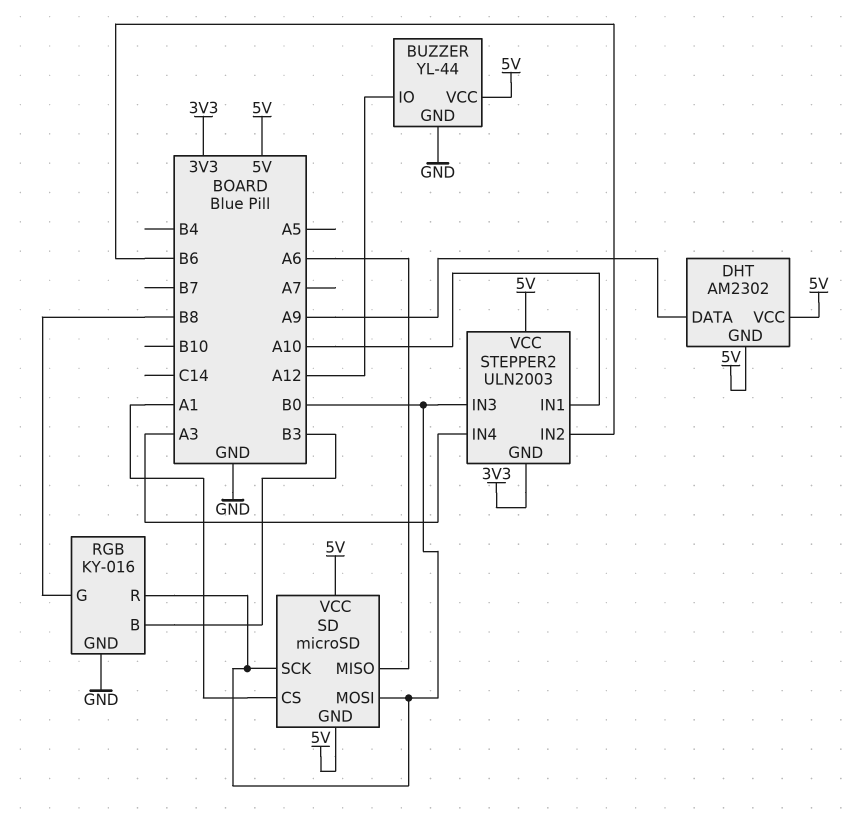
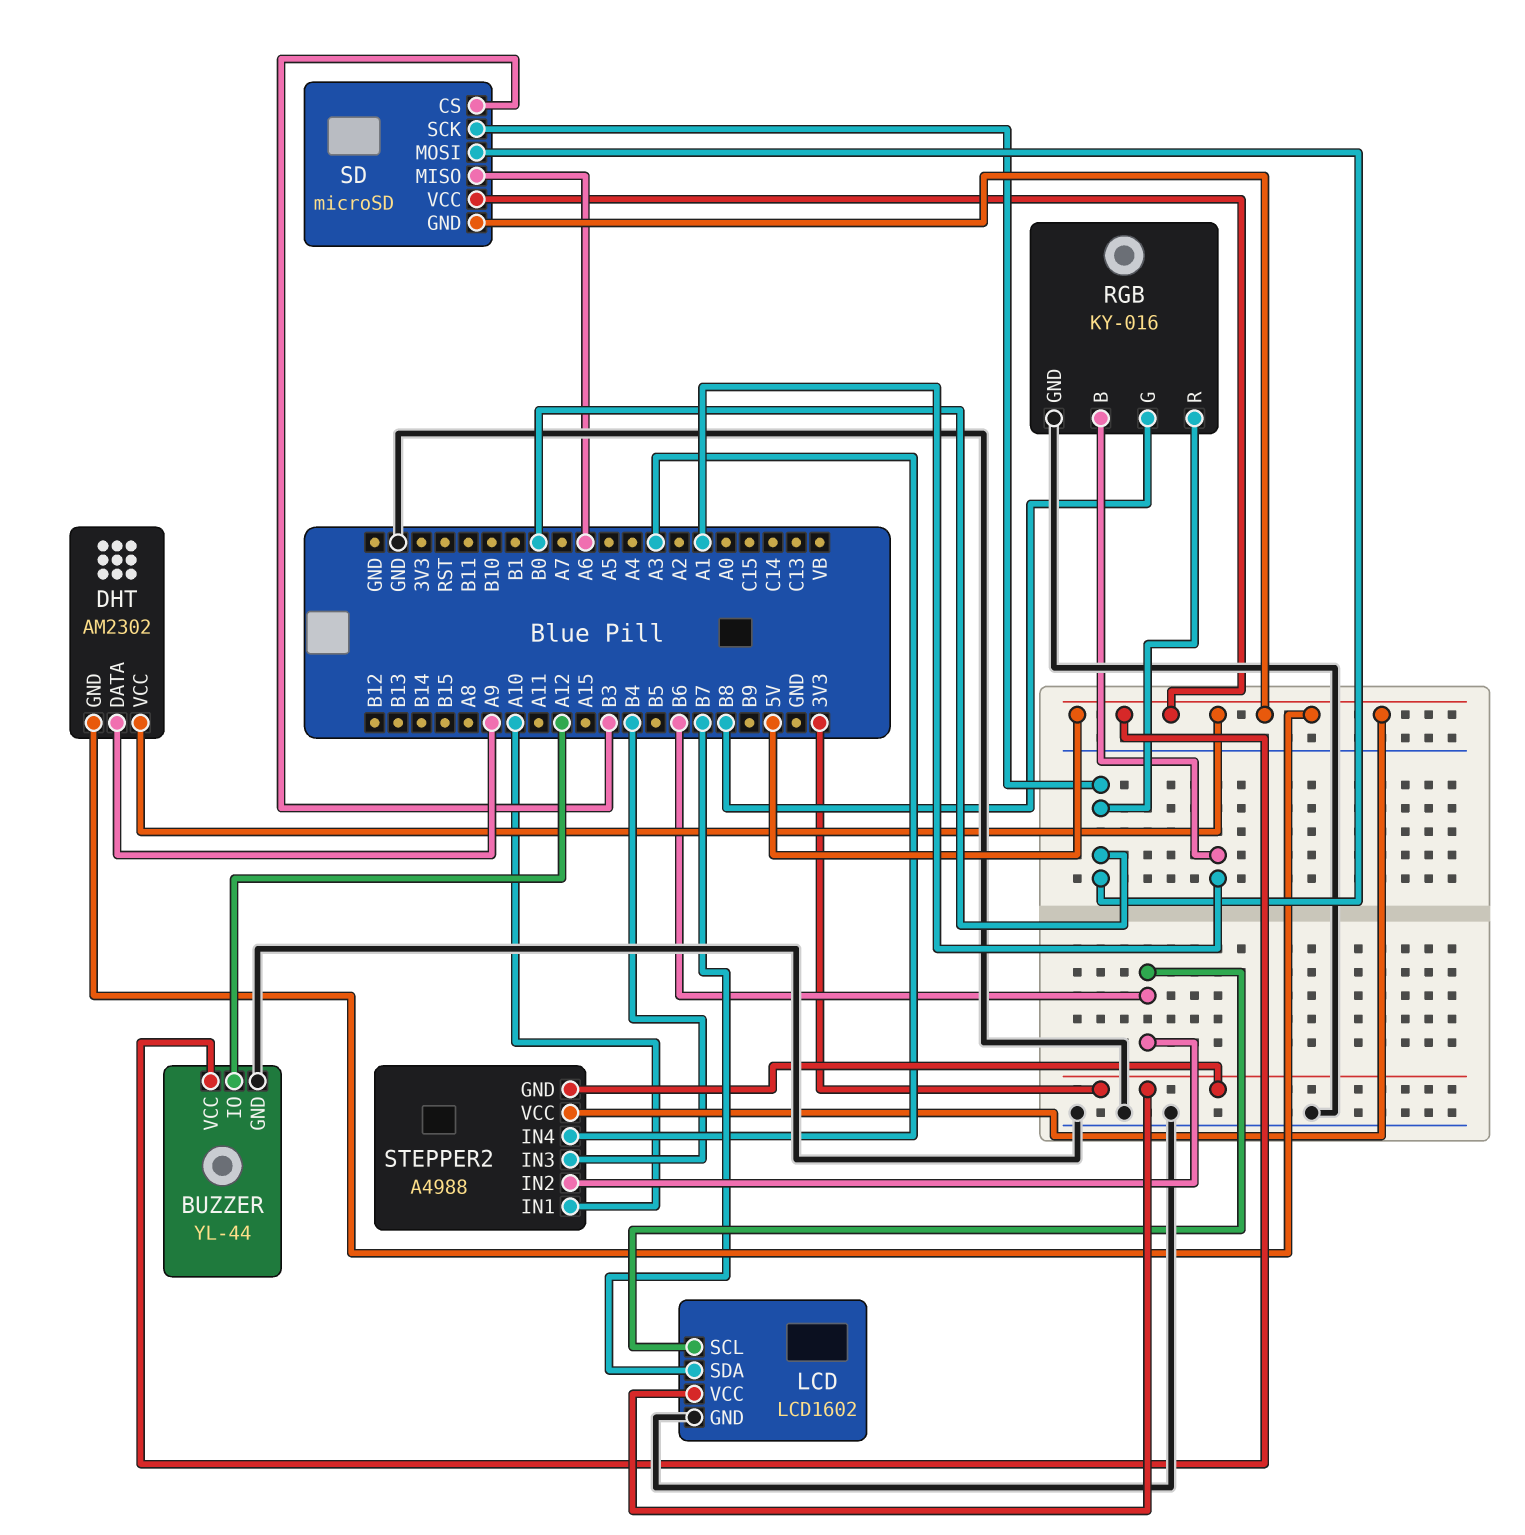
LCD: none -> LCD1602
LCD pin GND: none -> GND
LCD pin SCL: none -> B6
LCD pin SDA: none -> B7
LCD pin VCC: none -> 3V3
RGB pin B: B3 -> A1
SD pin CS: A1 -> B3
STEPPER2: ULN2003 -> A4988
STEPPER2 pin IN3: B0 -> B4

